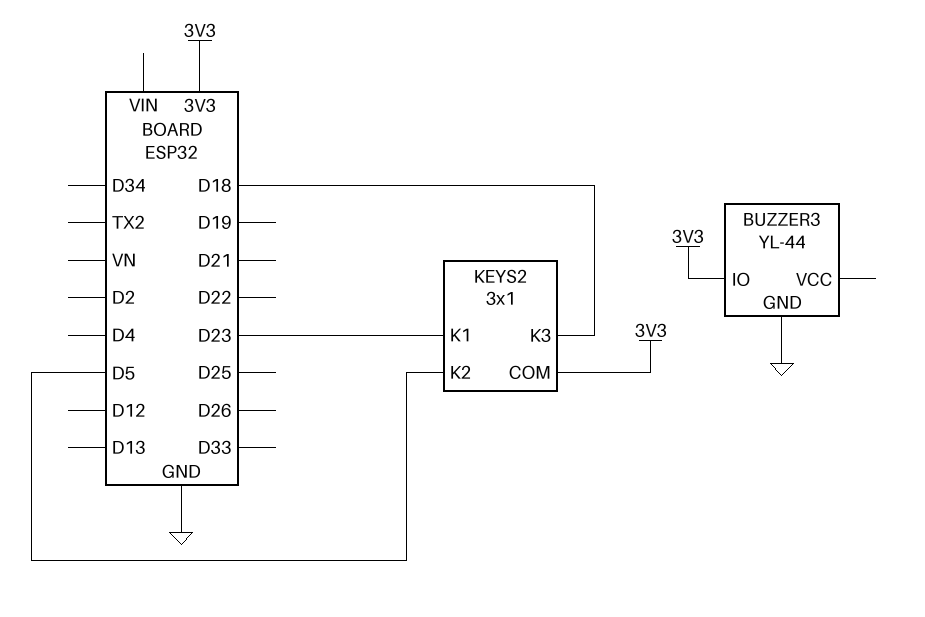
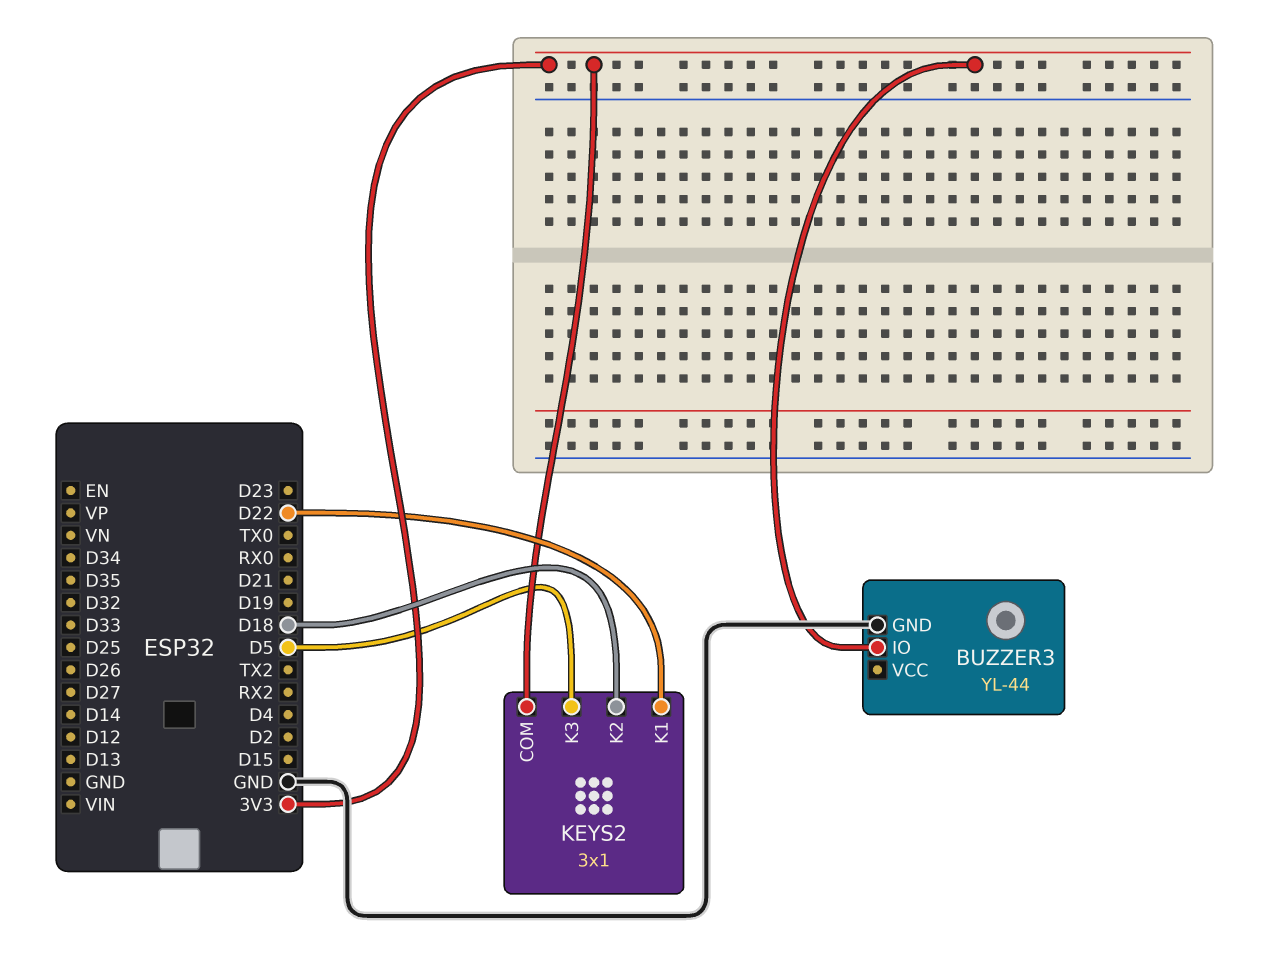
KEYS2 pin K1: D23 -> D22
KEYS2 pin K2: D5 -> D18
KEYS2 pin K3: D18 -> D5

